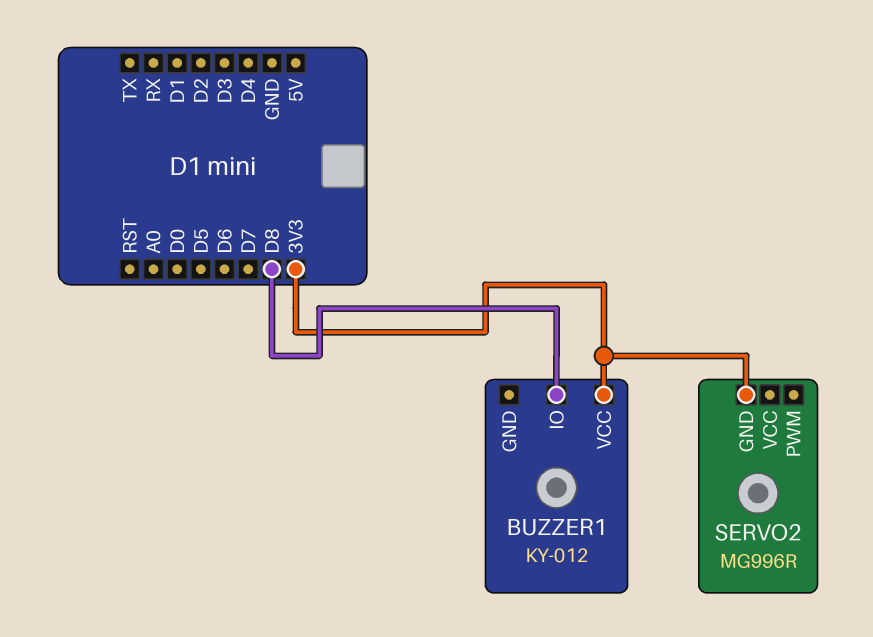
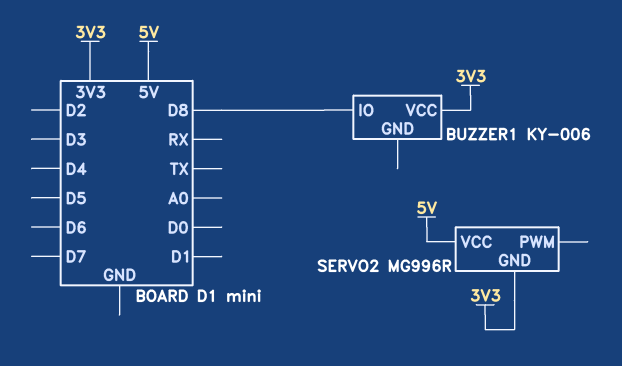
BUZZER1: KY-012 -> KY-006
SERVO2 pin VCC: none -> 5V

